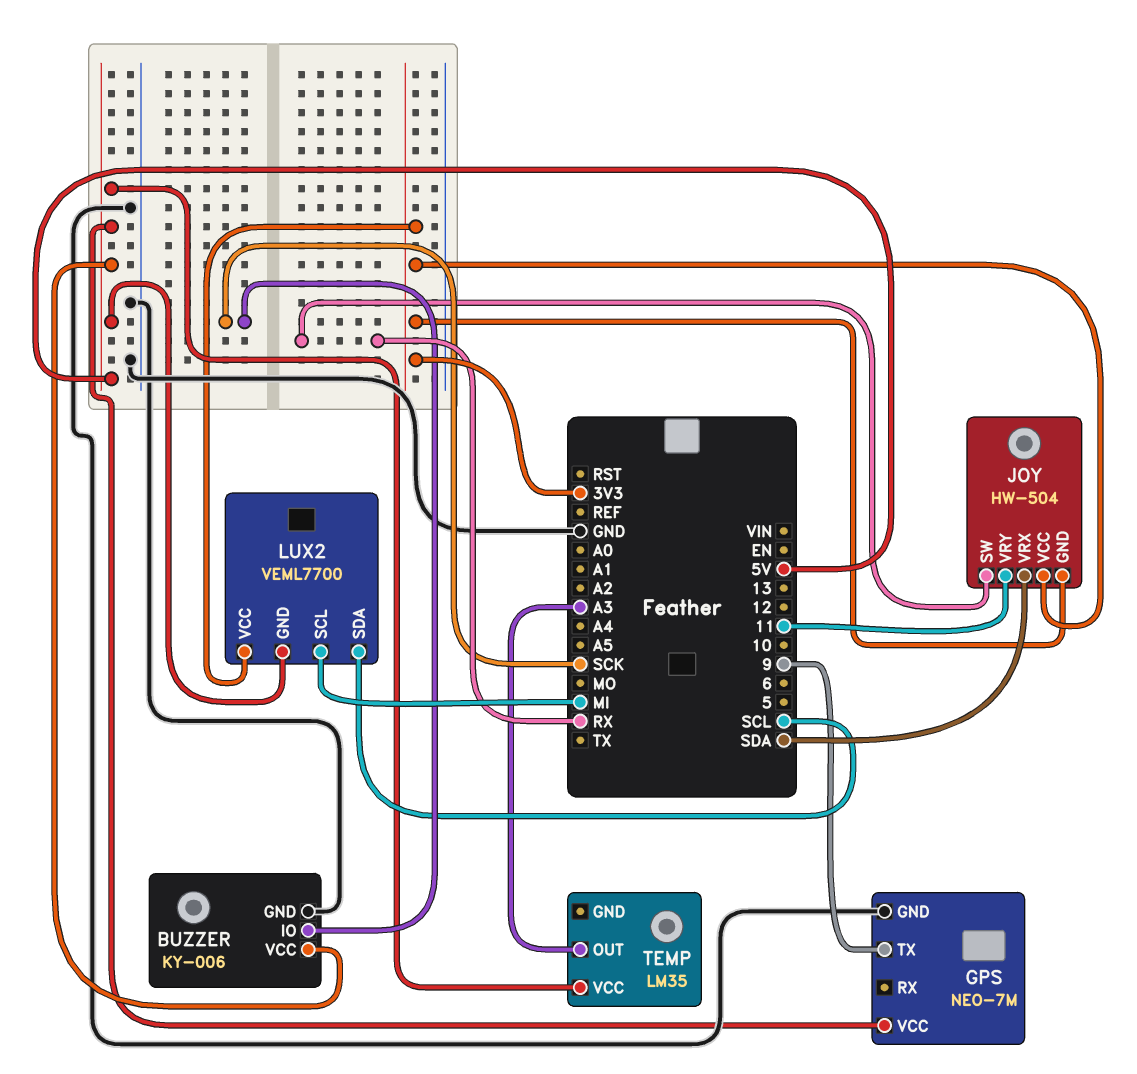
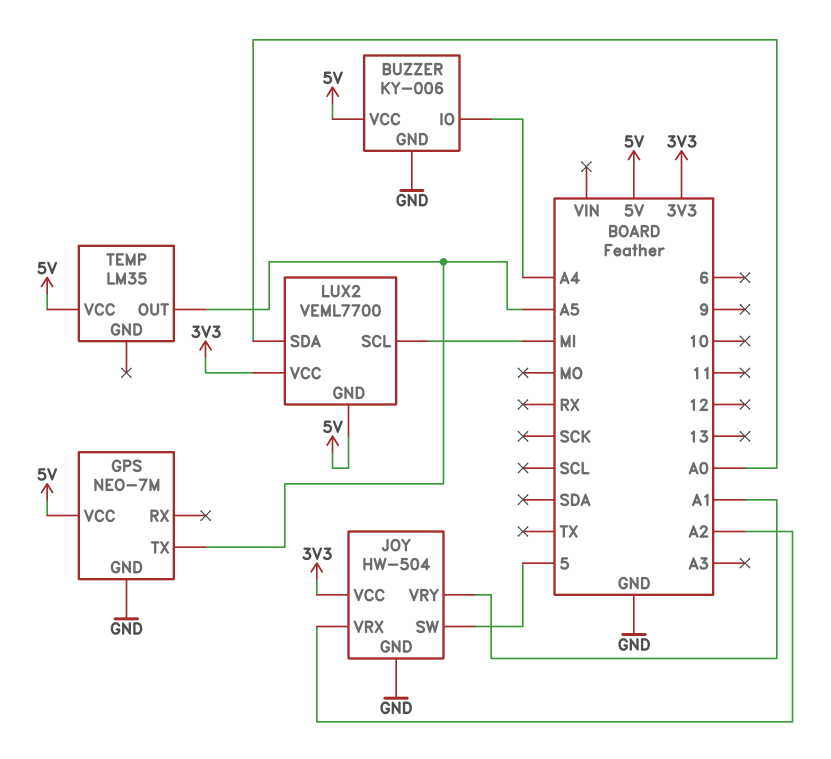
BUZZER pin IO: SCK -> A4
GPS pin TX: 9 -> A5
JOY pin GND: 3V3 -> GND
JOY pin SW: RX -> 5
JOY pin VRX: SDA -> A2
JOY pin VRY: 11 -> A1
LUX2 pin SDA: SCL -> A0
TEMP pin OUT: A3 -> A5

